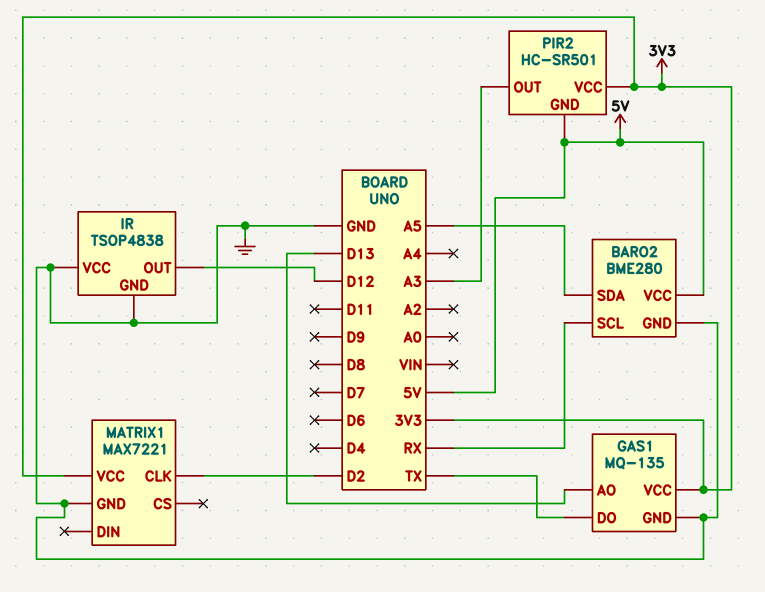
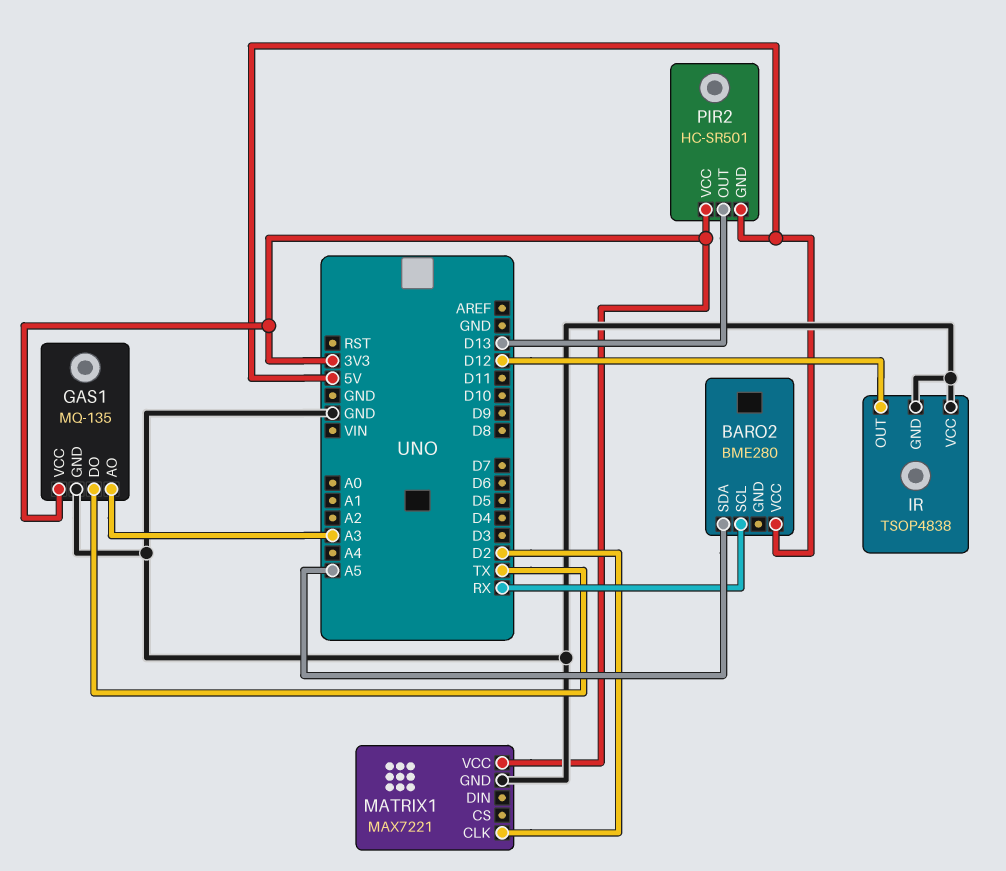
BARO2 pin GND: GND -> none
GAS1 pin AO: D13 -> A3
PIR2 pin OUT: A3 -> D13

